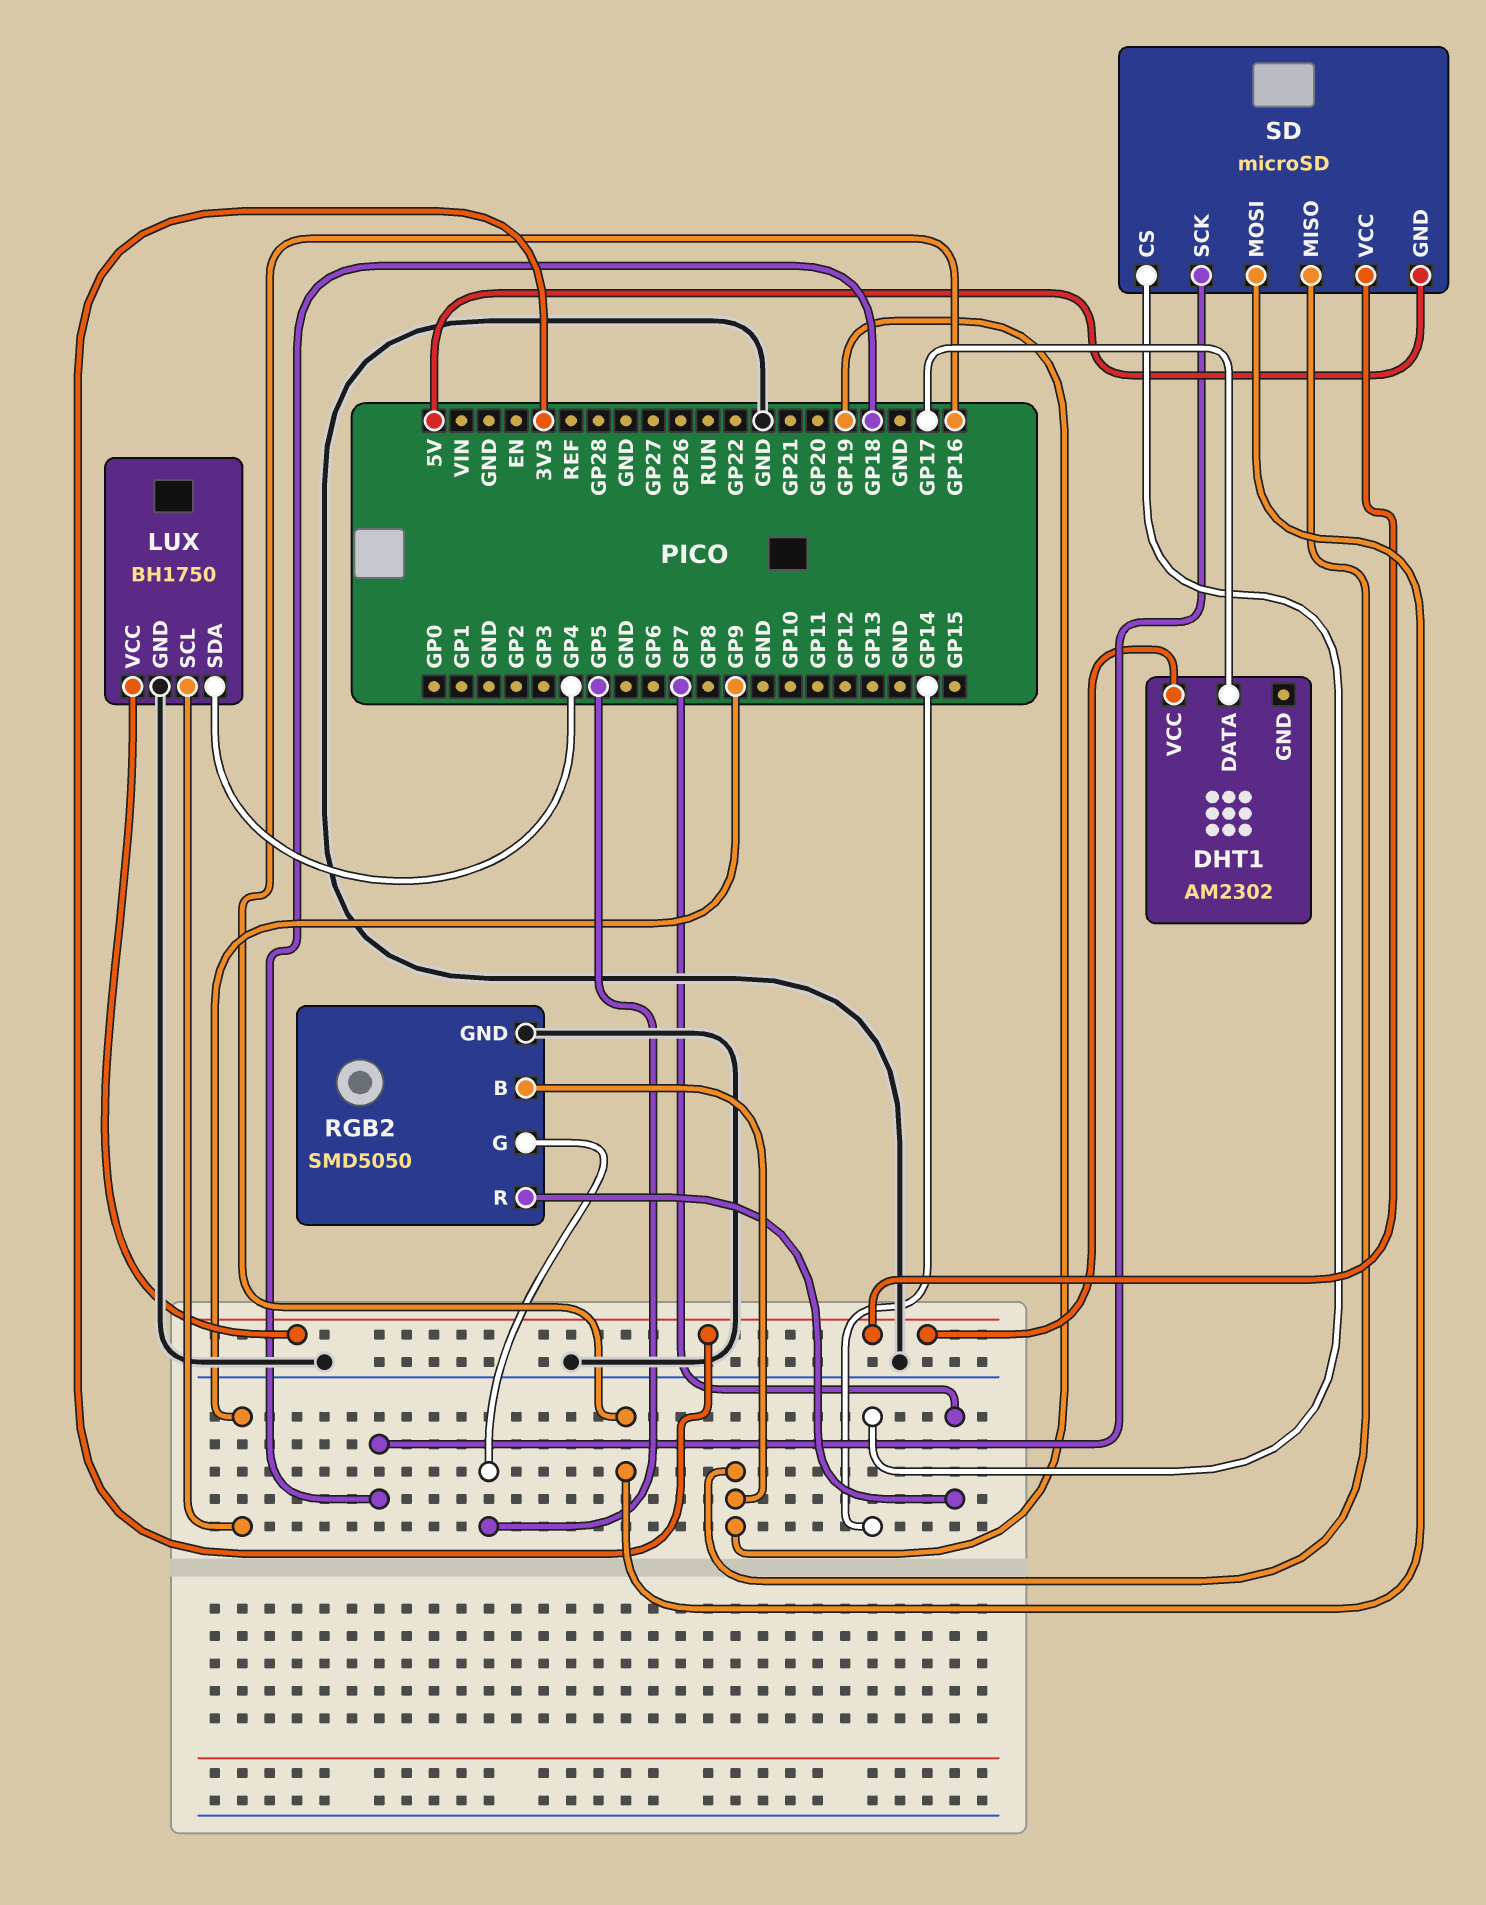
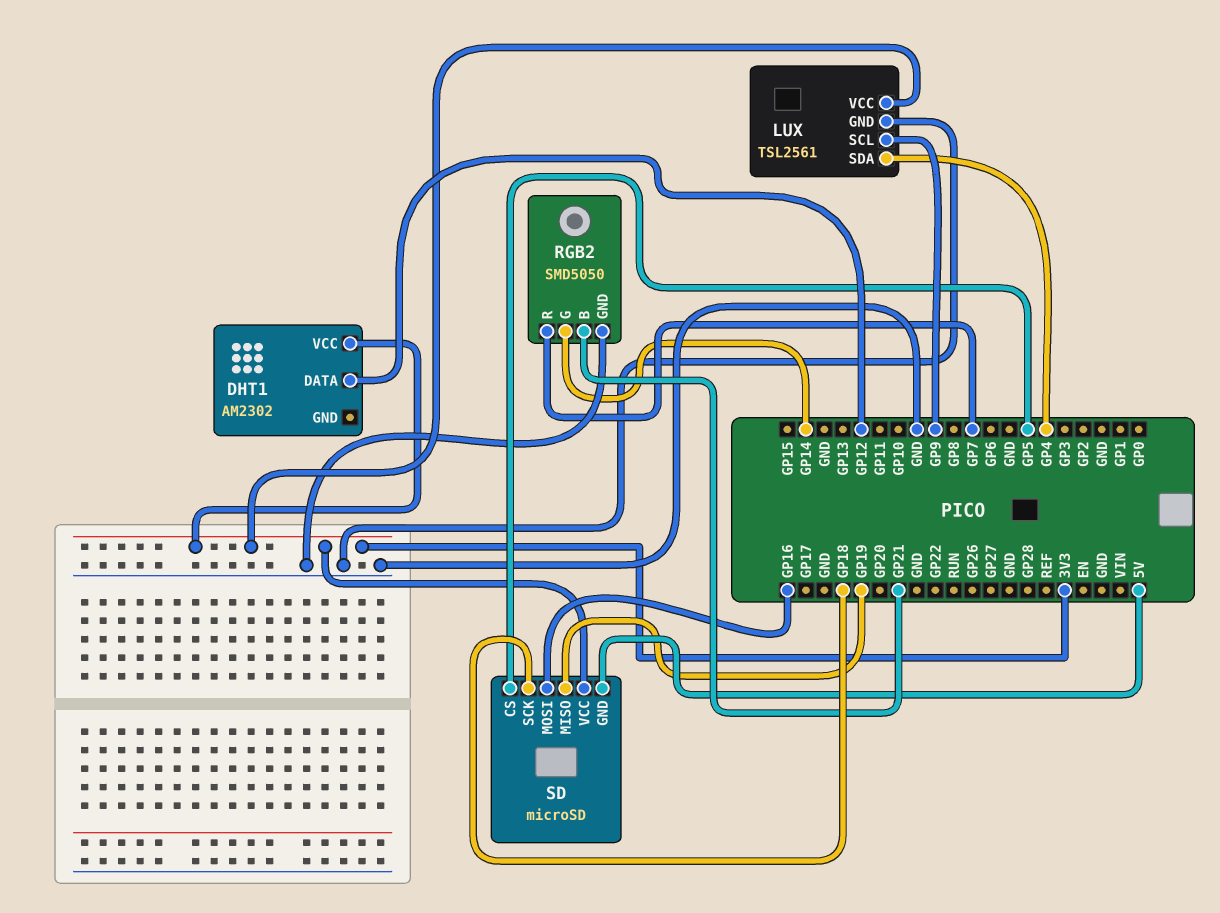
DHT1 pin DATA: GP17 -> GP12
LUX: BH1750 -> TSL2561
RGB2 pin B: GP19 -> GP21
RGB2 pin G: GP5 -> GP14
SD pin CS: GP14 -> GP5

